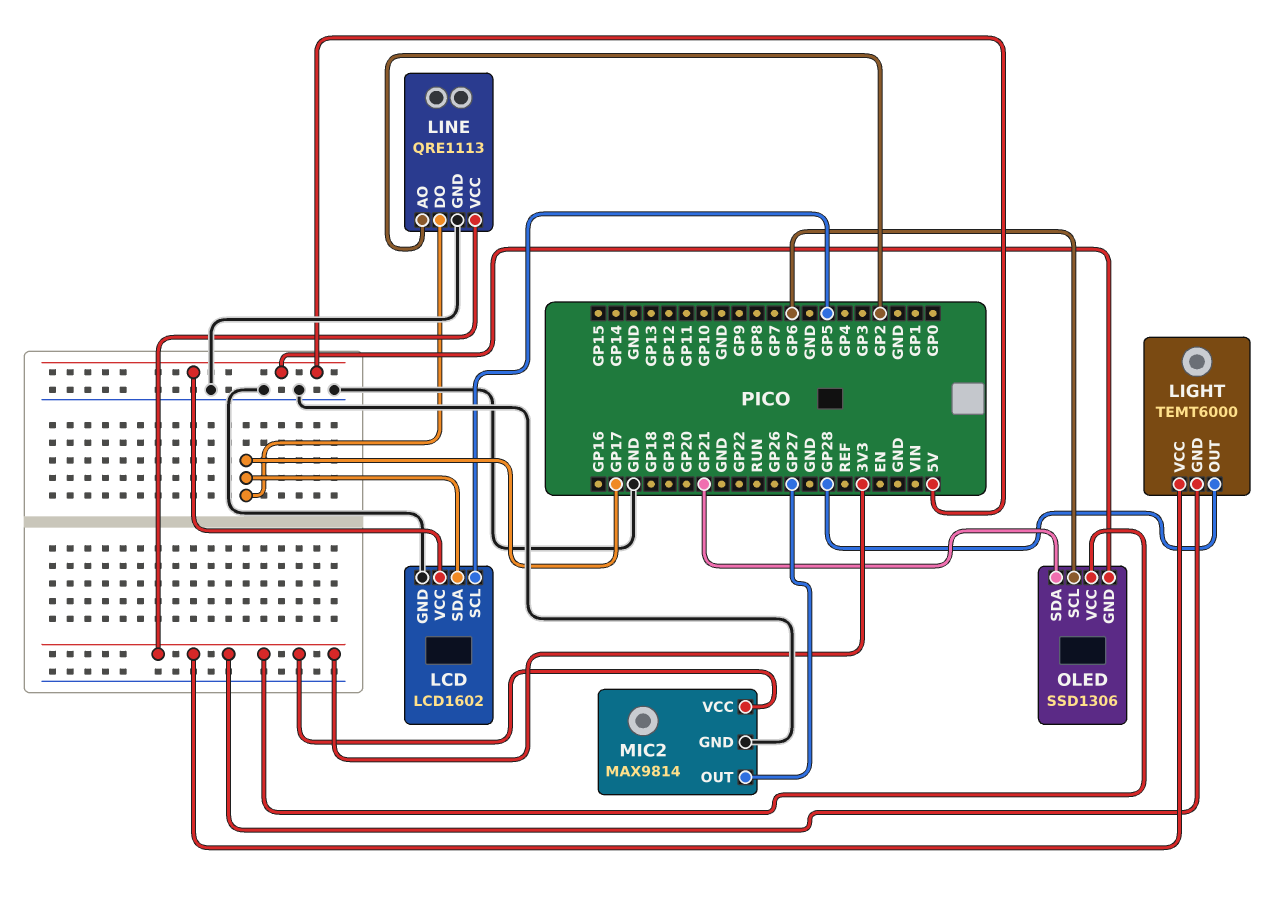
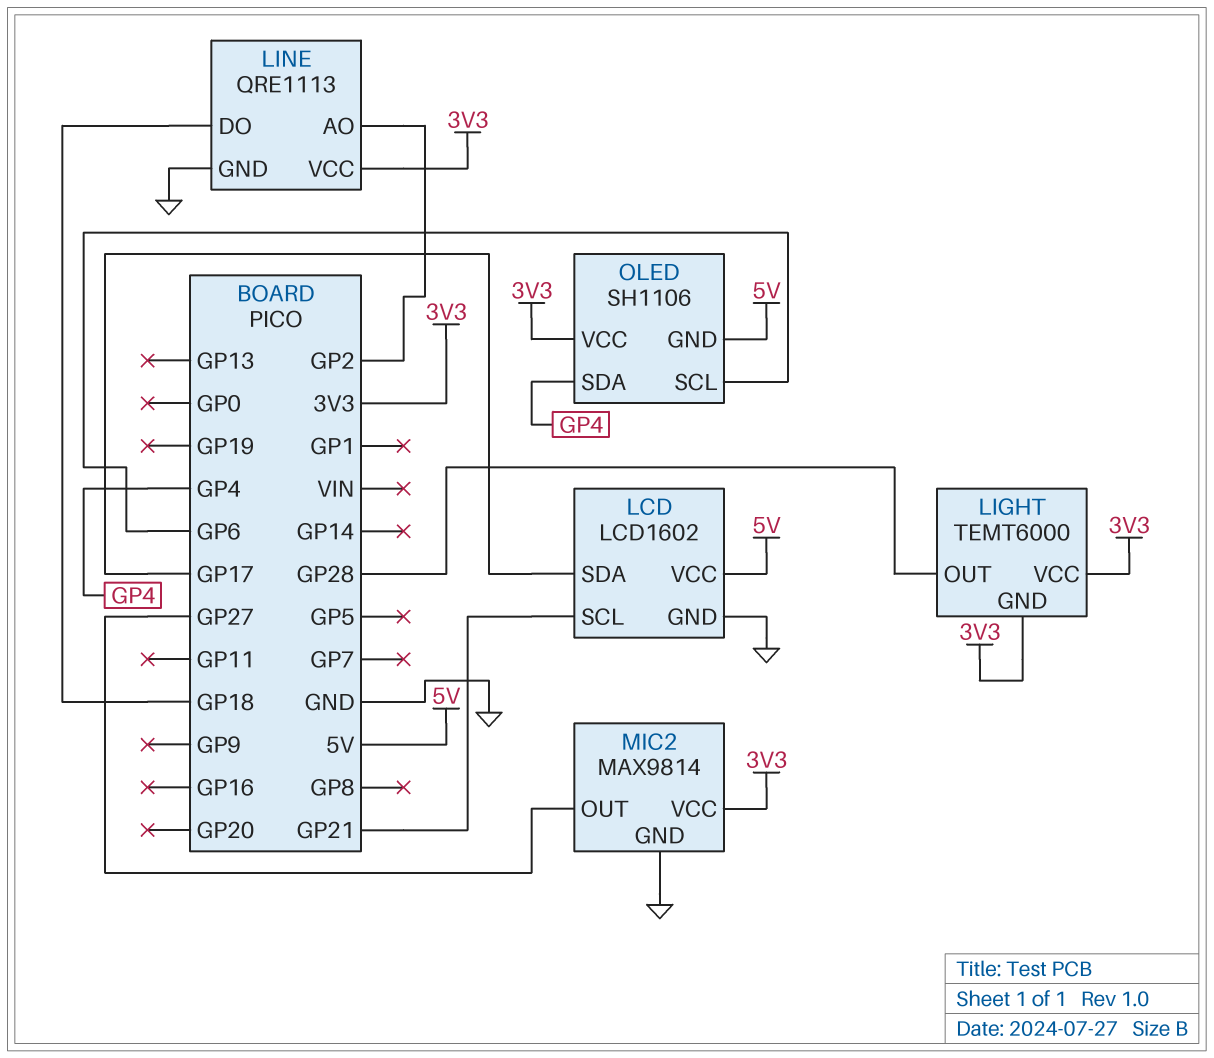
LCD pin SCL: GP5 -> GP21
LINE pin DO: GP17 -> GP18
OLED: SSD1306 -> SH1106
OLED pin SDA: GP21 -> GP4

